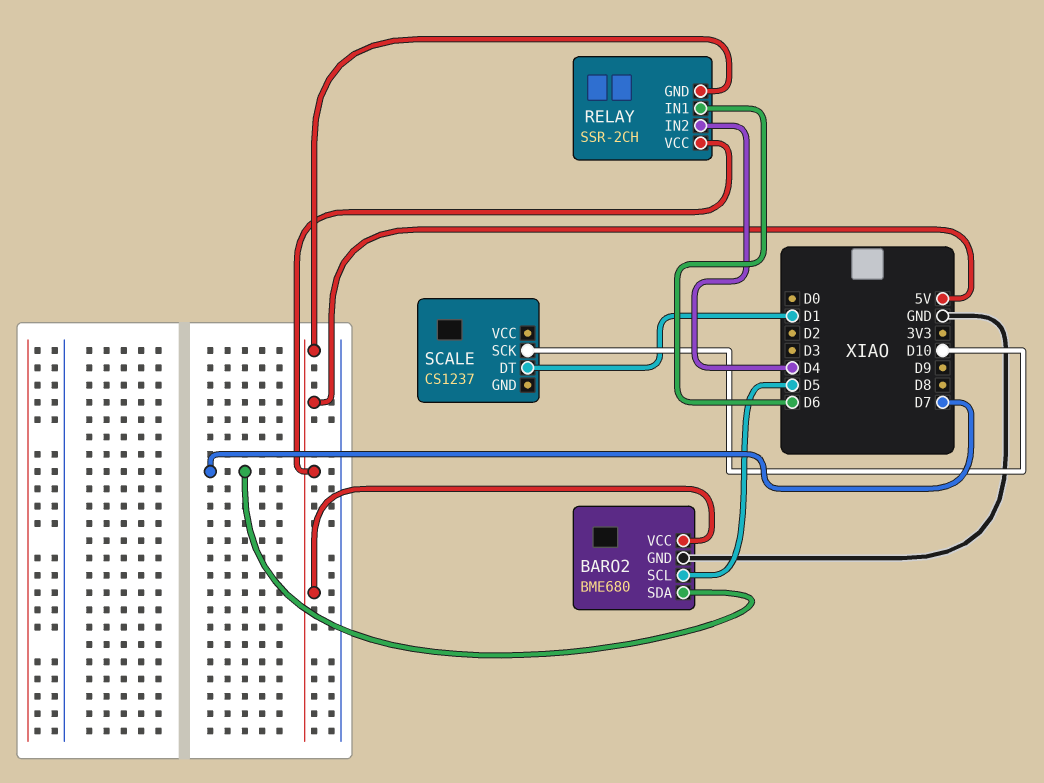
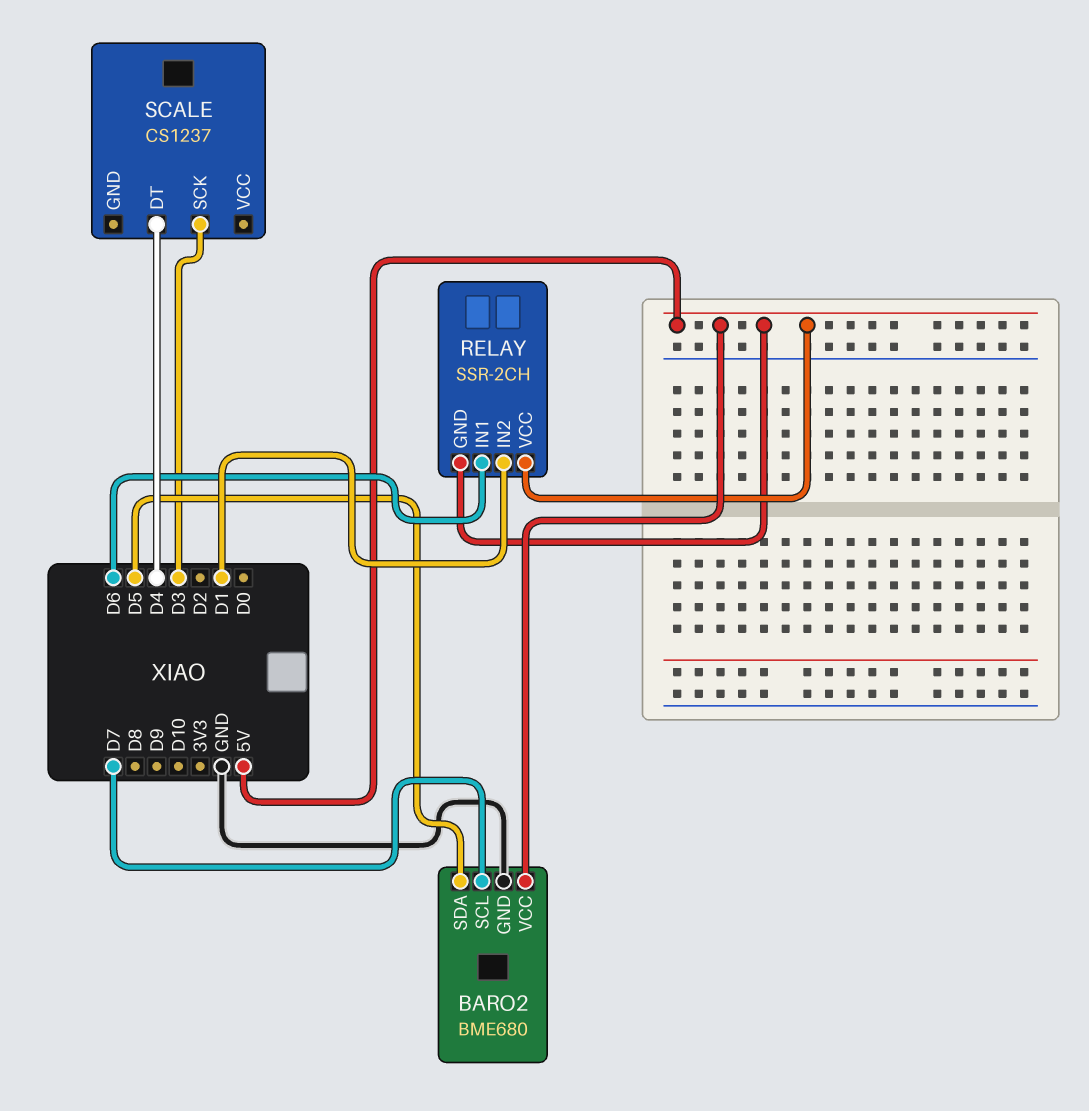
BARO2 pin SCL: D5 -> D7
BARO2 pin SDA: D7 -> D5
RELAY pin IN2: D4 -> D1
SCALE pin DT: D1 -> D4
SCALE pin SCK: D10 -> D3

